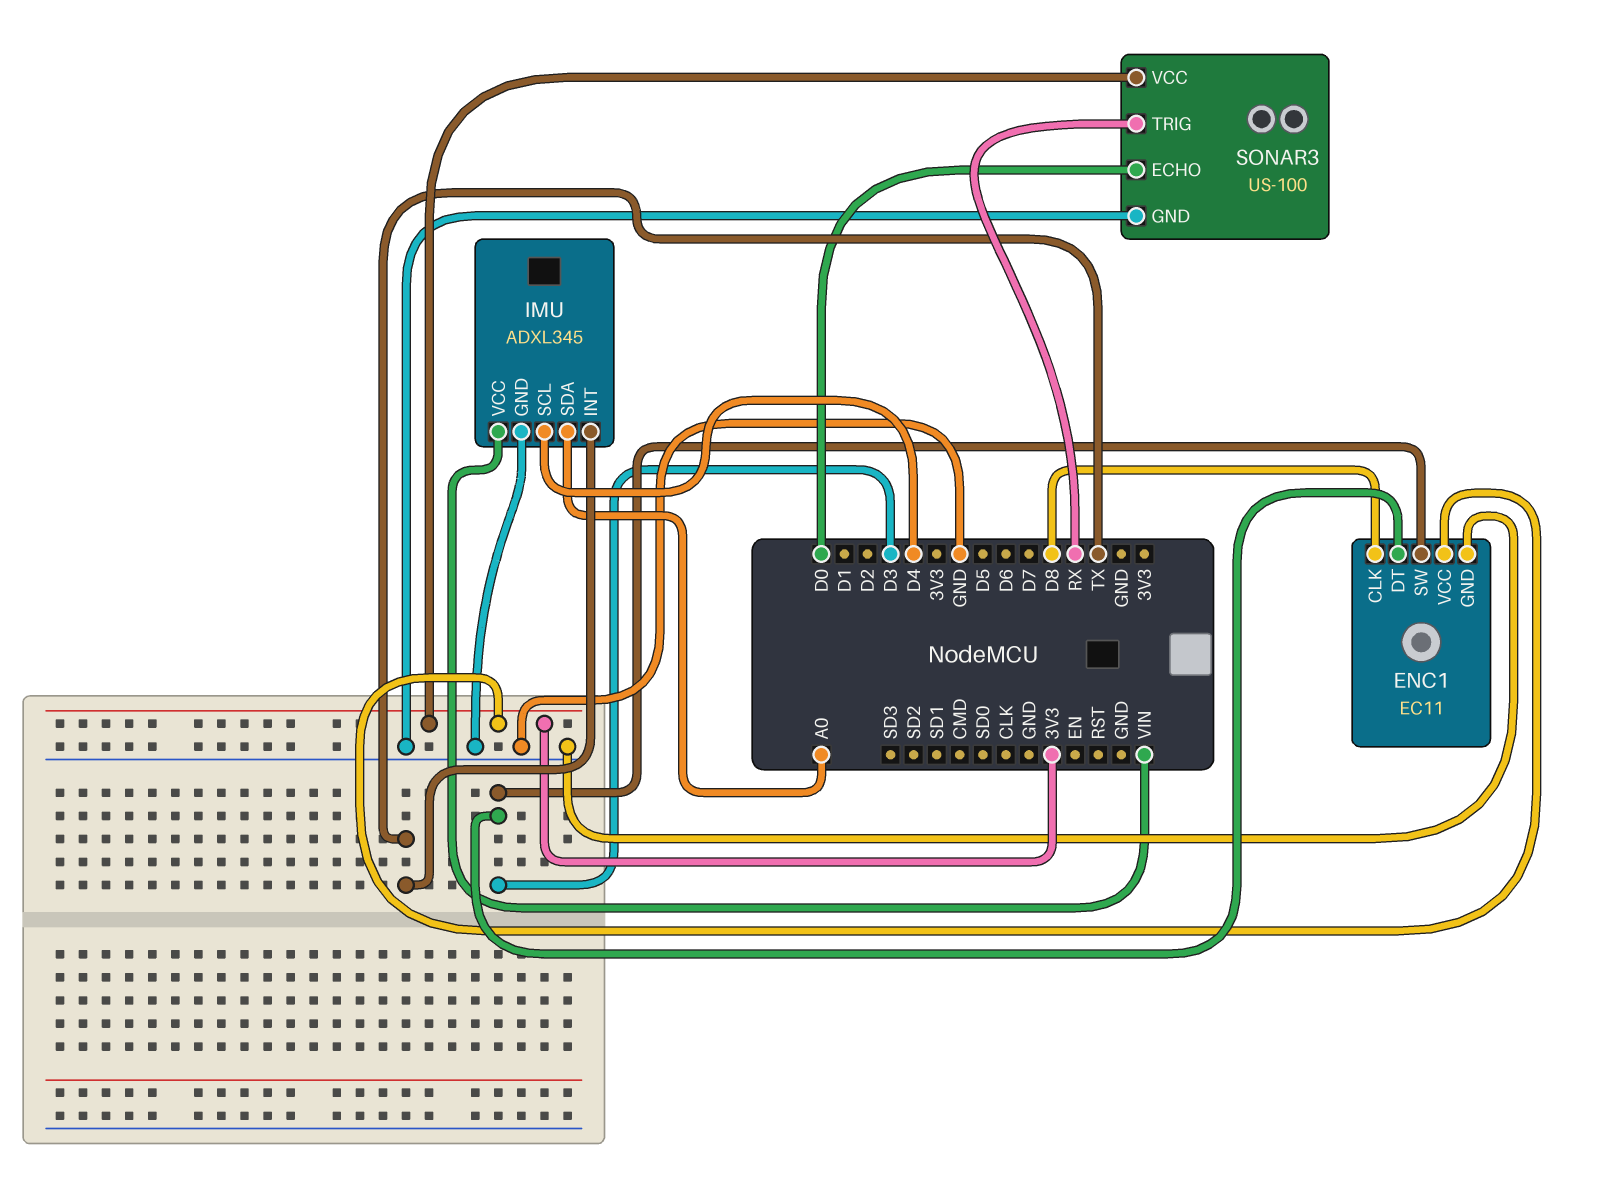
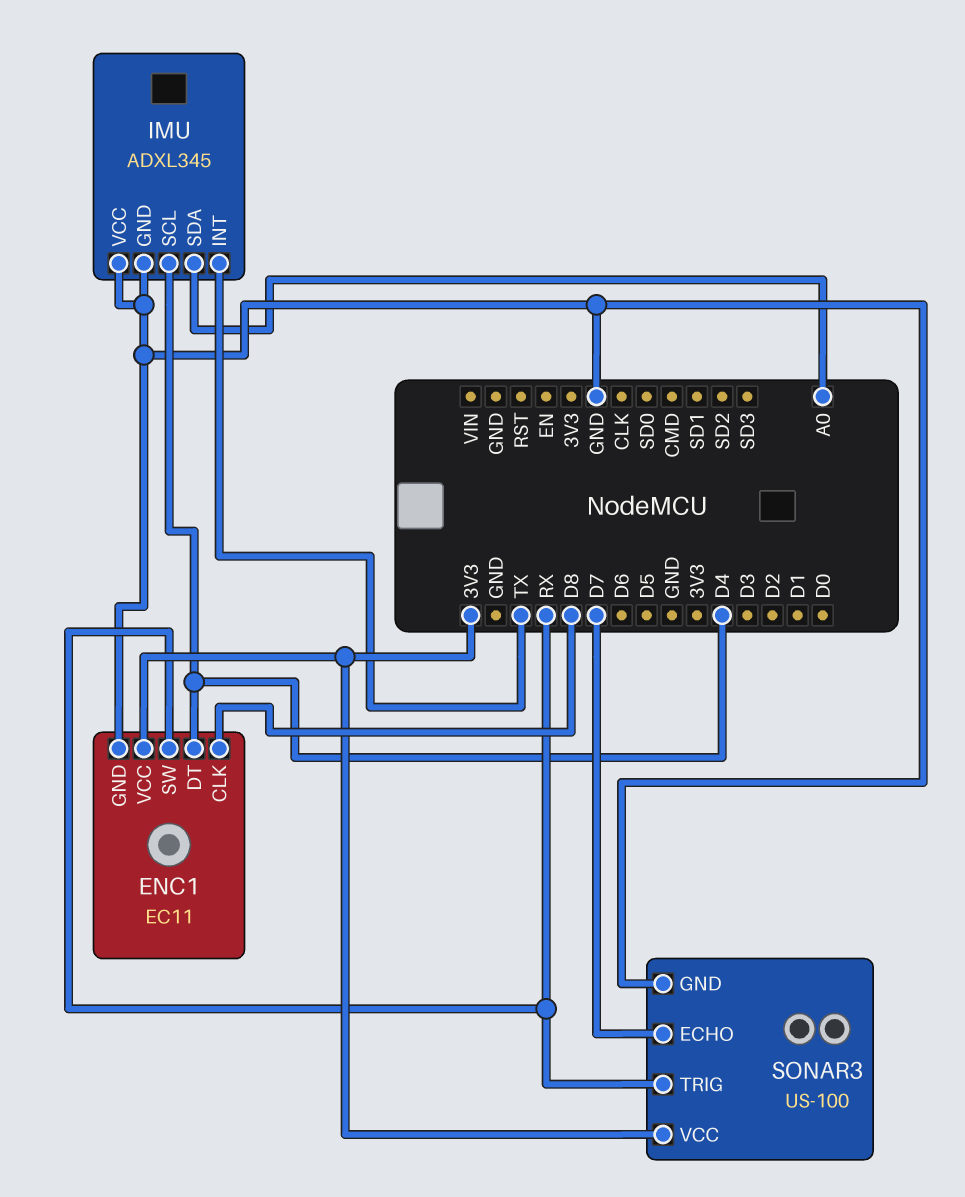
ENC1 pin DT: D3 -> D4
ENC1 pin SW: D3 -> RX
IMU pin VCC: VIN -> GND
SONAR3 pin ECHO: D0 -> D7

